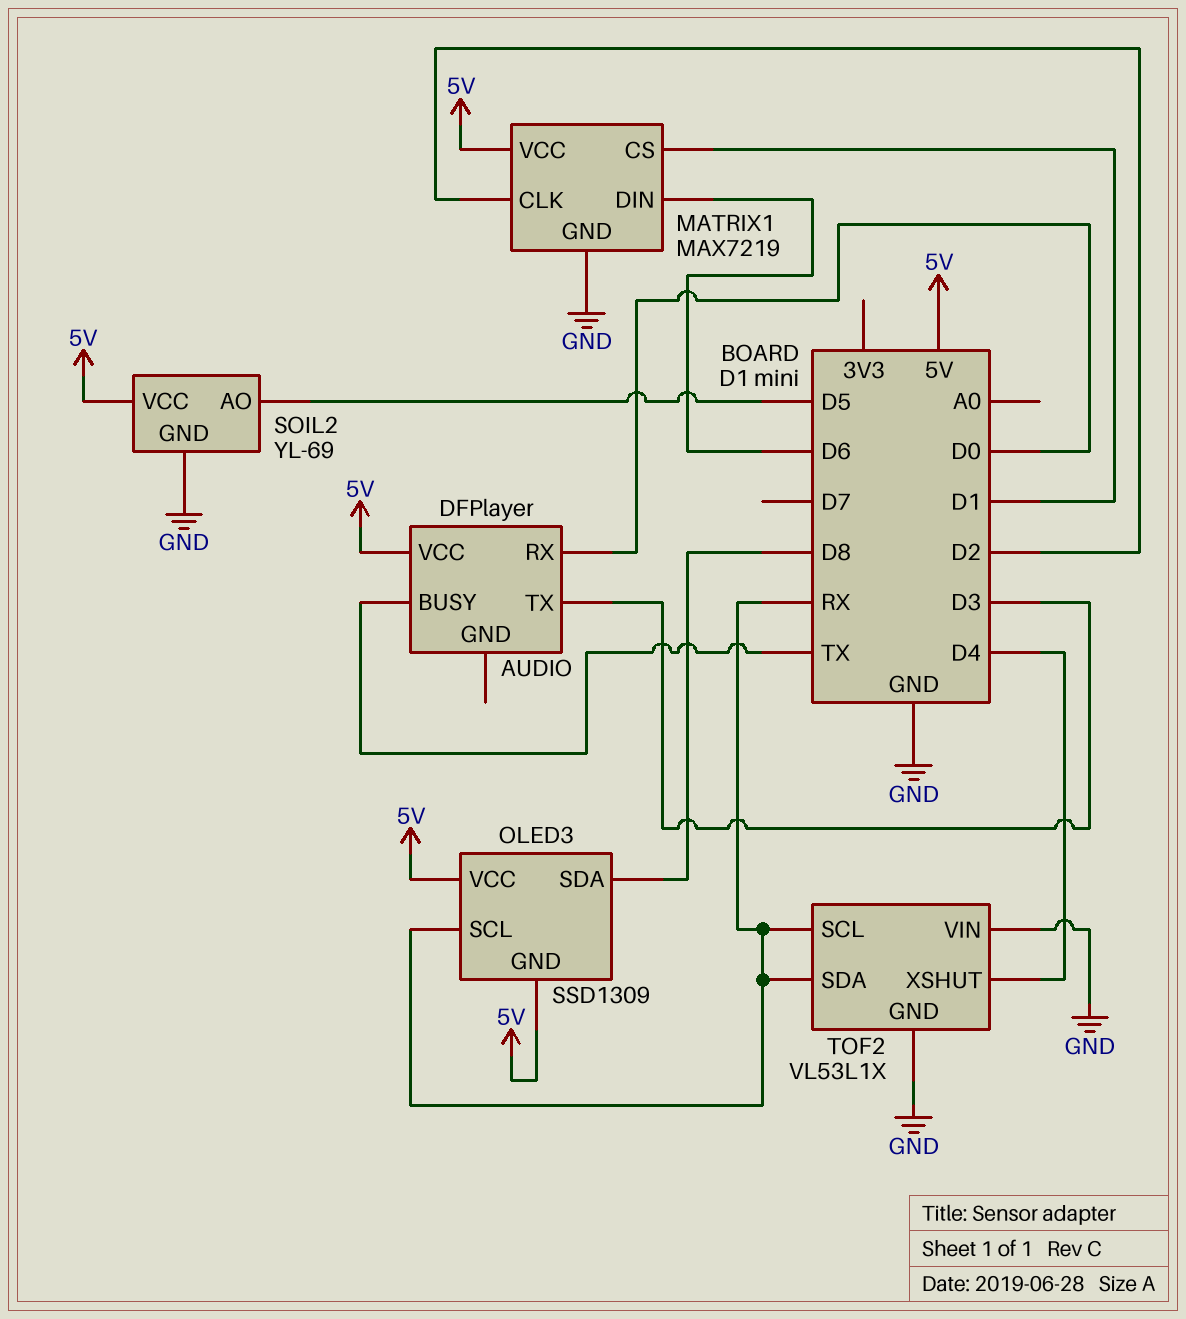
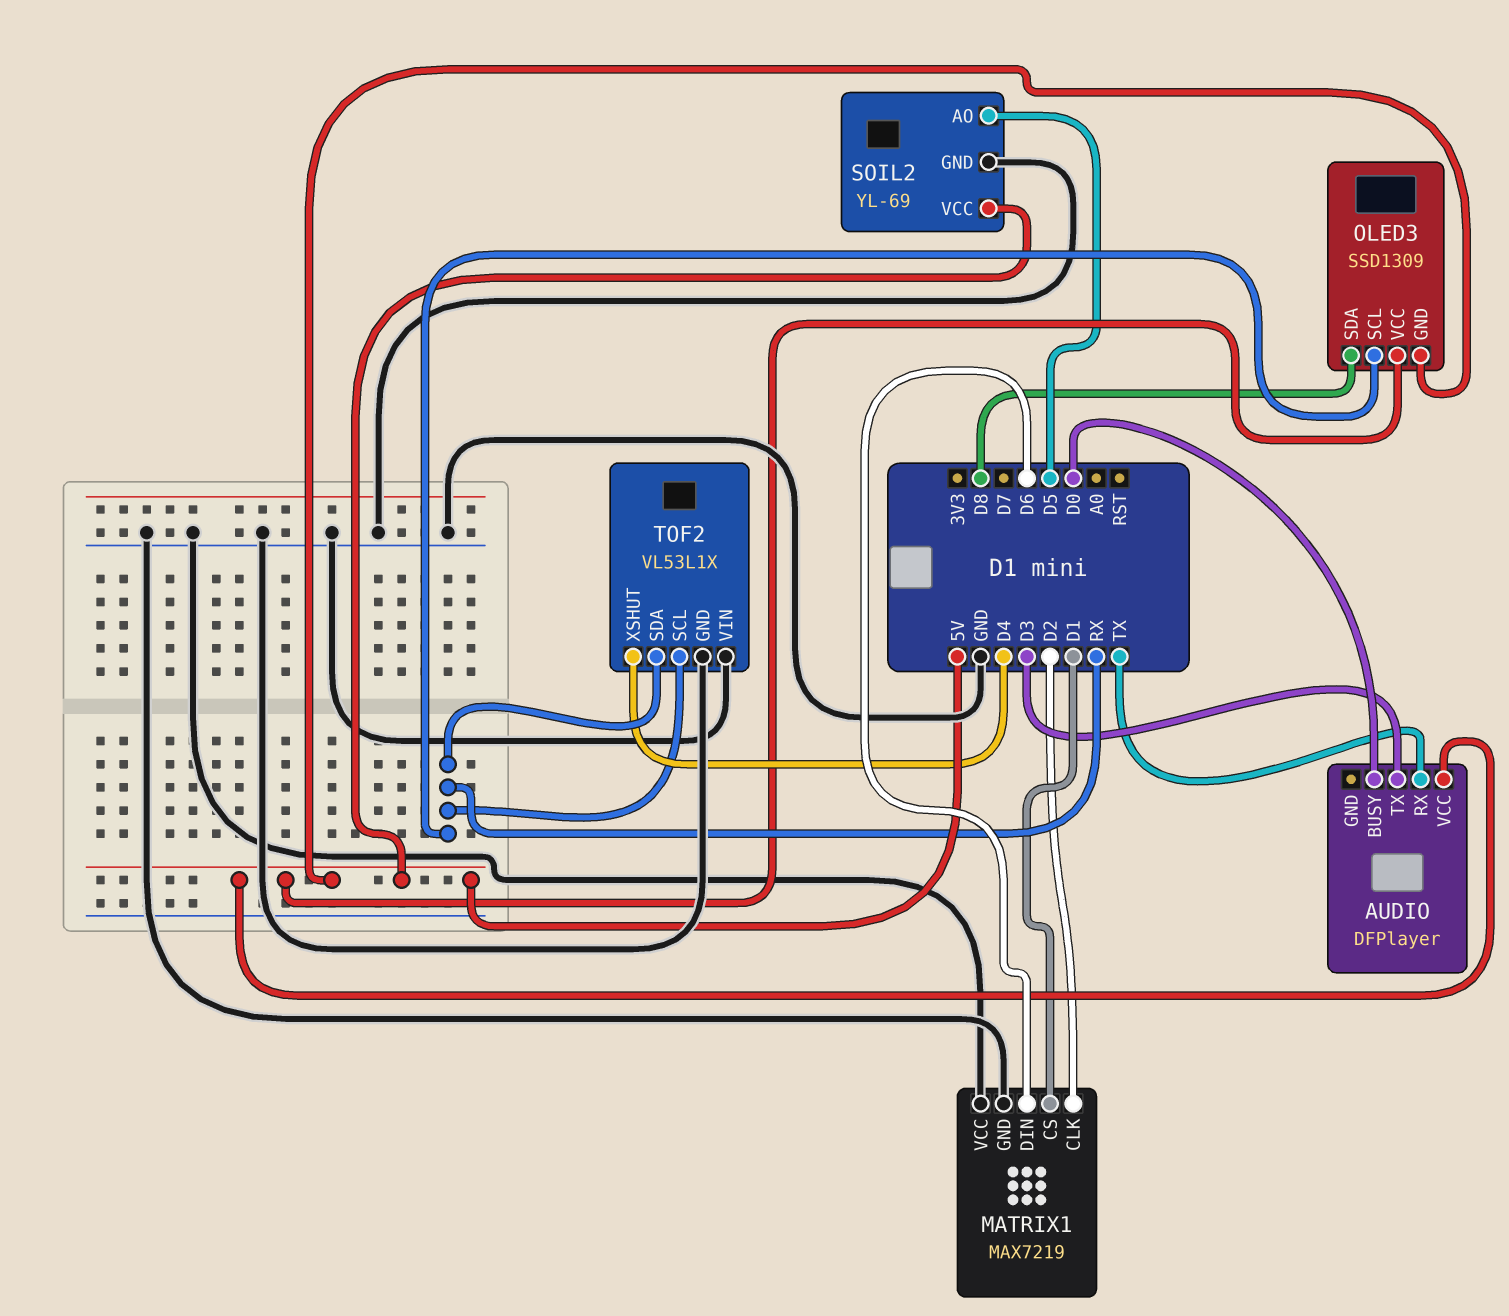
AUDIO pin BUSY: TX -> D0
AUDIO pin RX: D0 -> TX
MATRIX1 pin VCC: 5V -> GND

